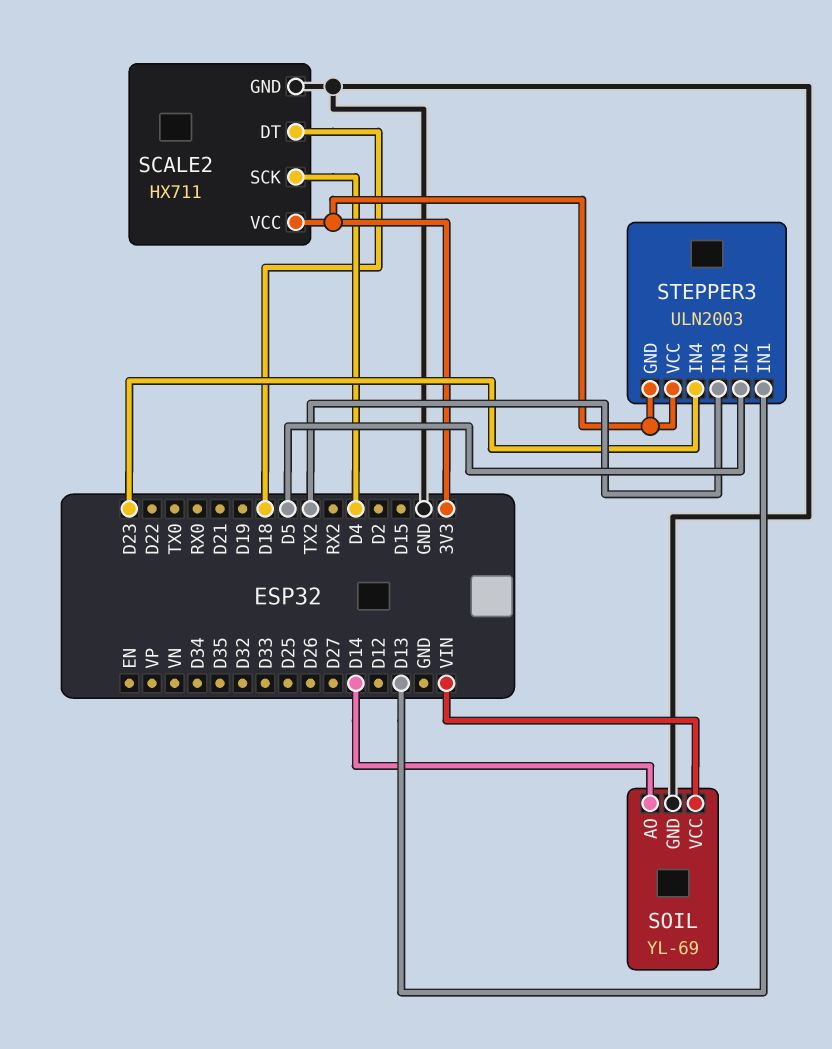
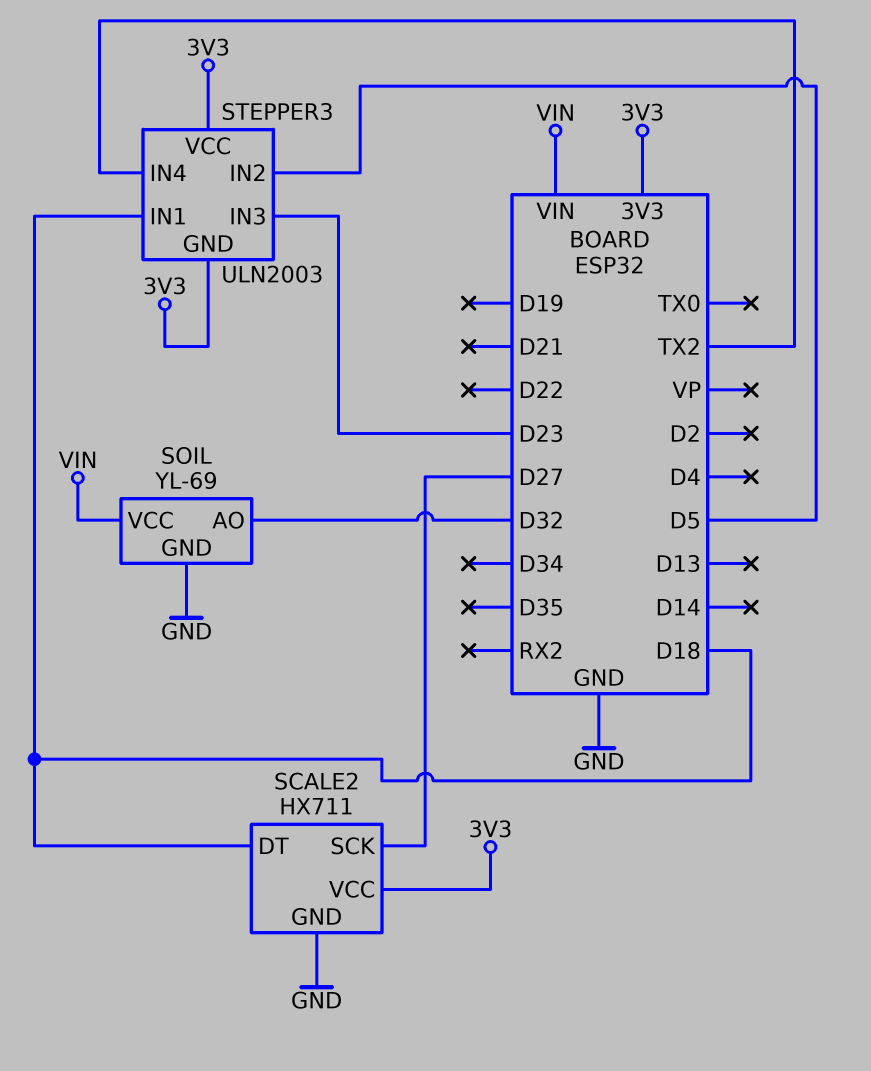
SCALE2 pin SCK: D4 -> D27
SOIL pin AO: D14 -> D32
STEPPER3 pin IN1: D13 -> D18
STEPPER3 pin IN3: TX2 -> D23
STEPPER3 pin IN4: D23 -> TX2

